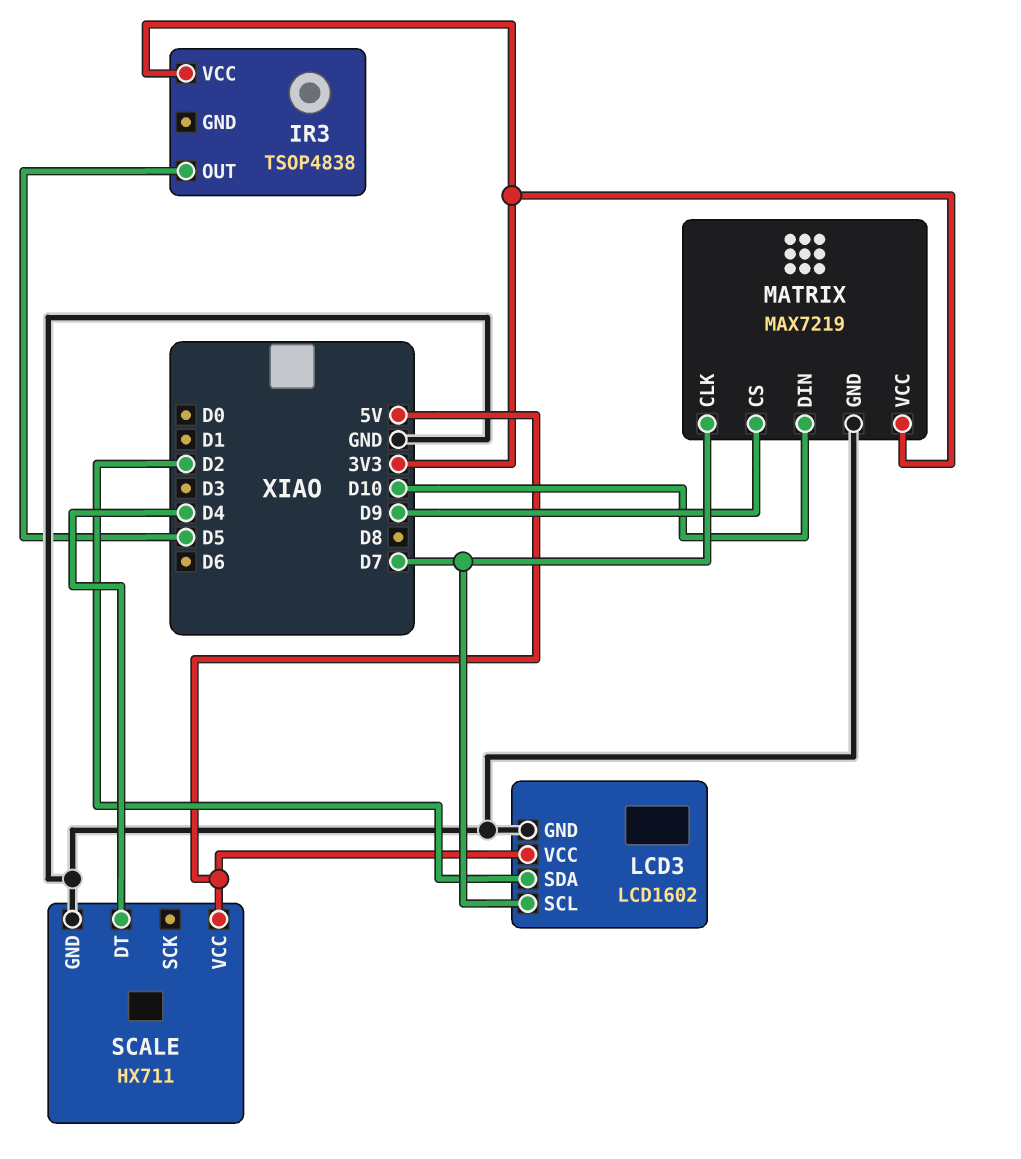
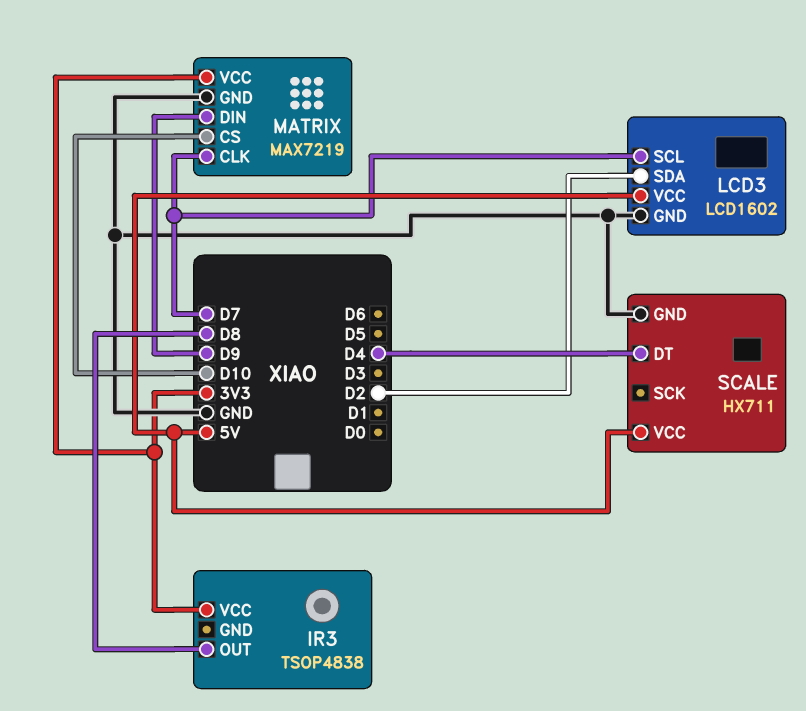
IR3 pin OUT: D5 -> D8
MATRIX pin CS: D9 -> D10
MATRIX pin DIN: D10 -> D9

